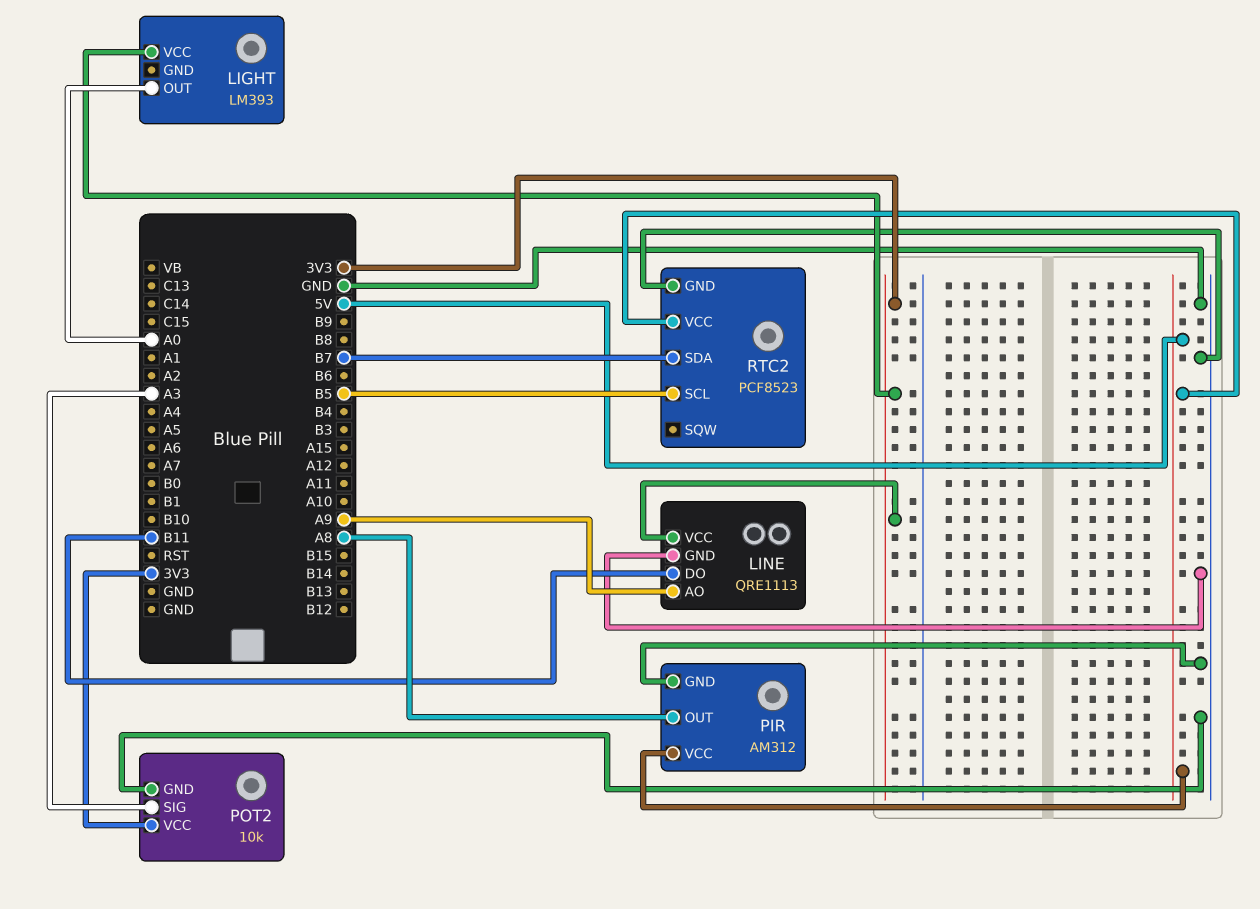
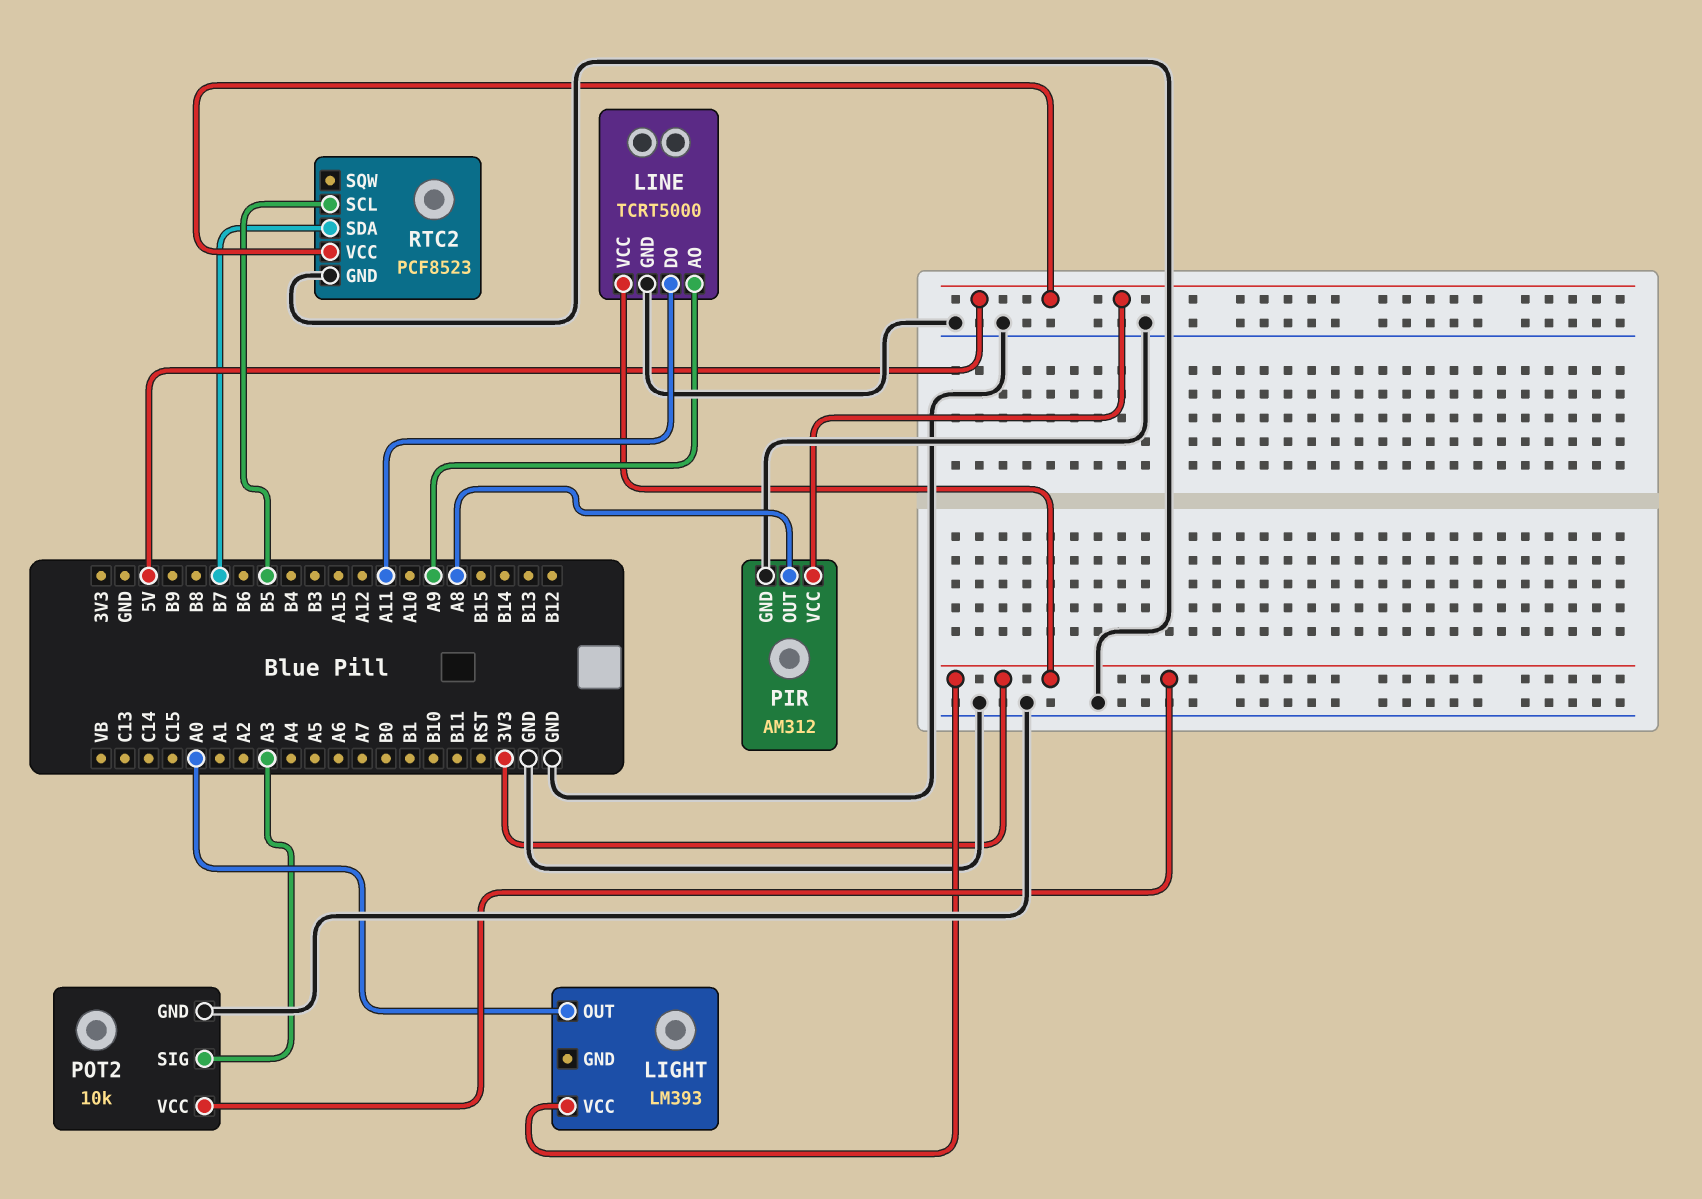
LINE: QRE1113 -> TCRT5000
LINE pin DO: B11 -> A11

